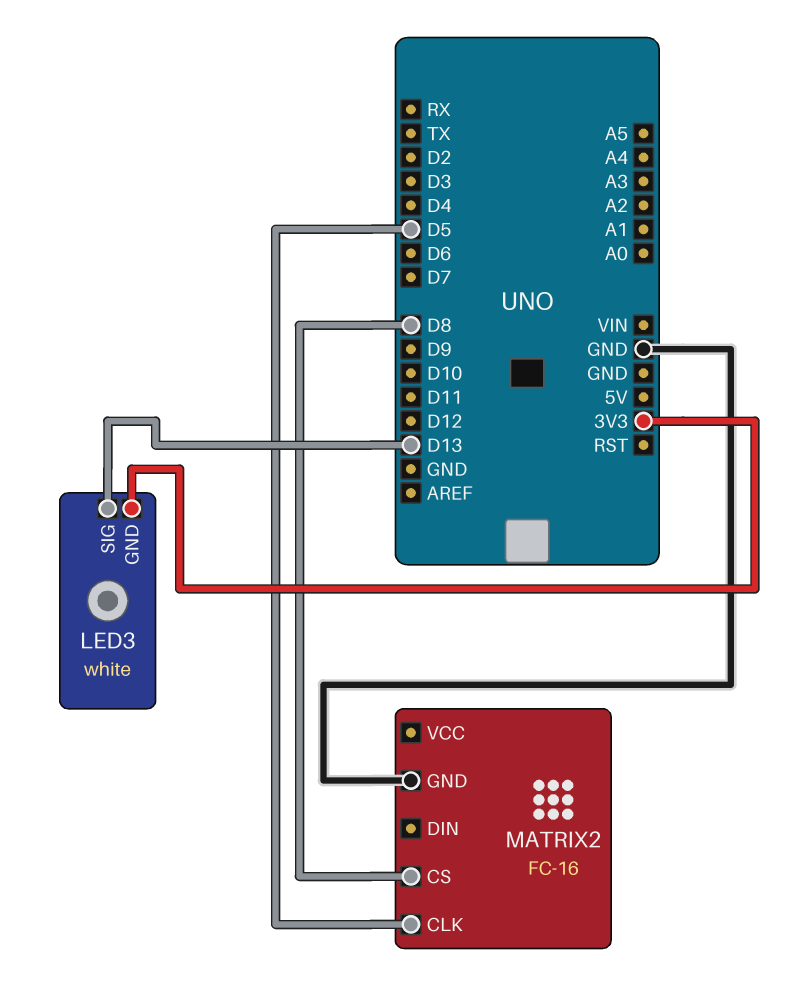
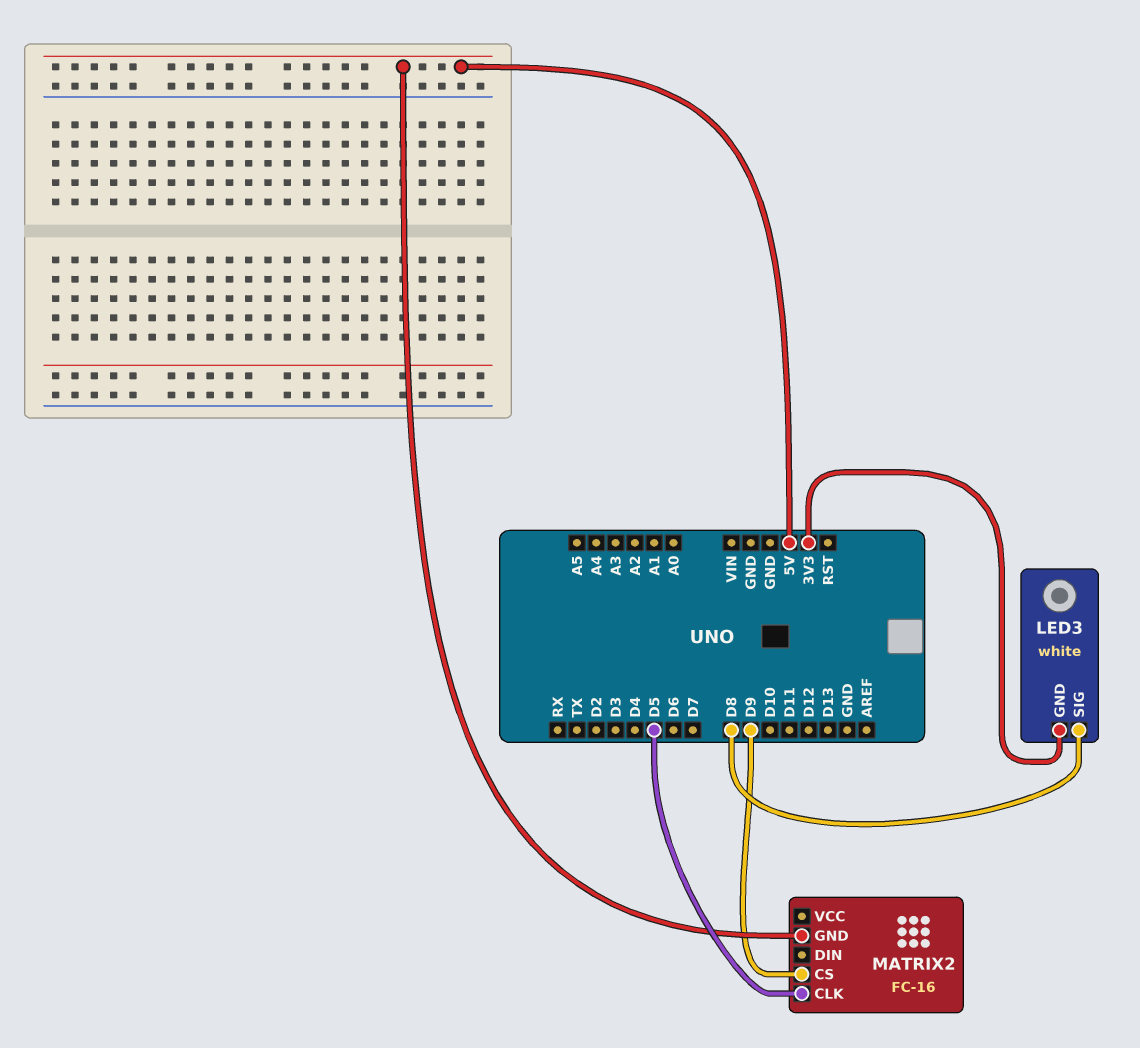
LED3 pin SIG: D13 -> D8
MATRIX2 pin CS: D8 -> D9
MATRIX2 pin GND: GND -> 5V

